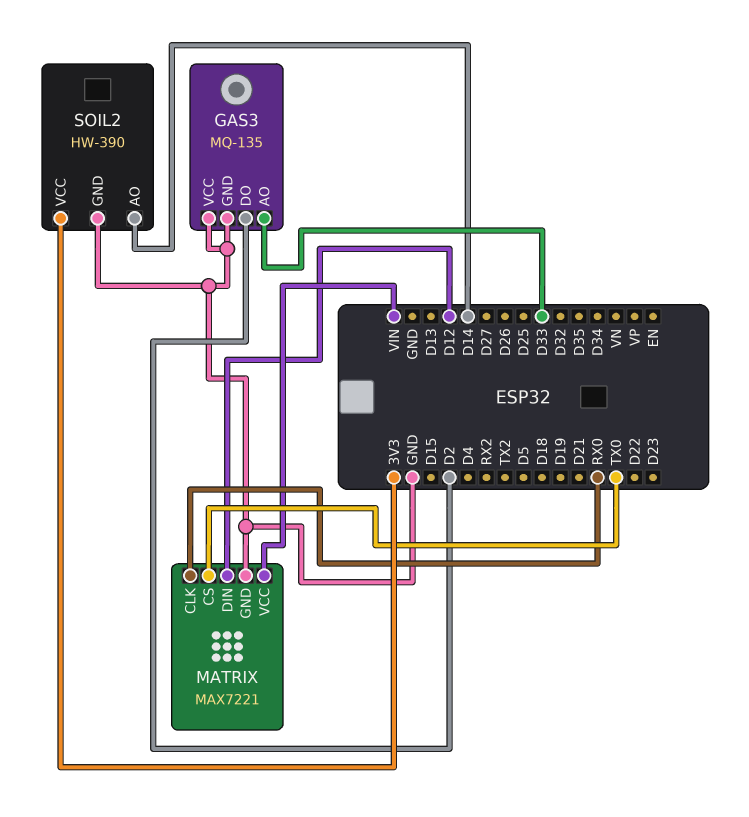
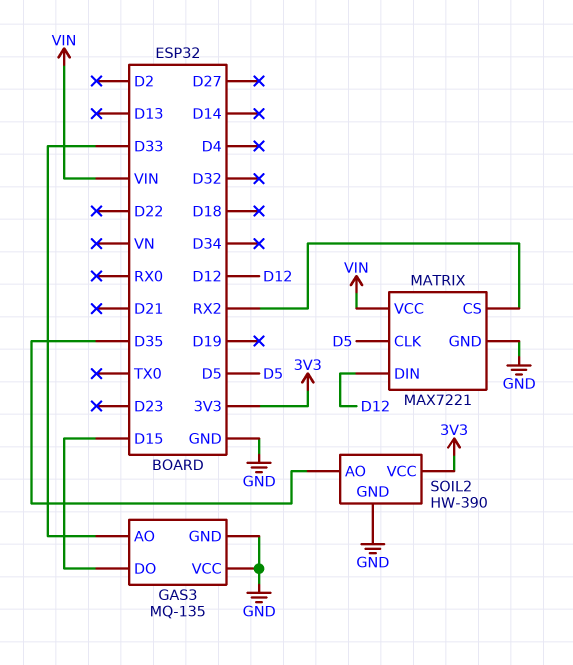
GAS3 pin DO: D2 -> D15
MATRIX pin CLK: RX0 -> D5
MATRIX pin CS: TX0 -> RX2
SOIL2 pin AO: D14 -> D35

